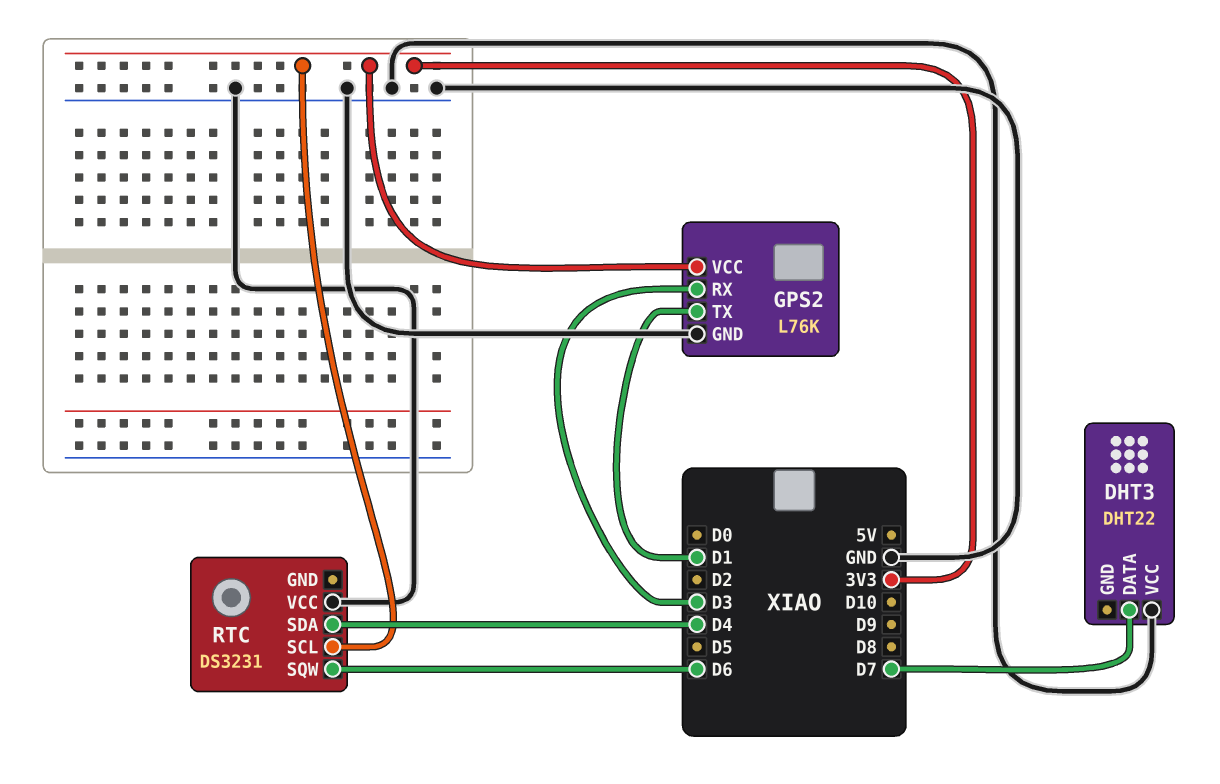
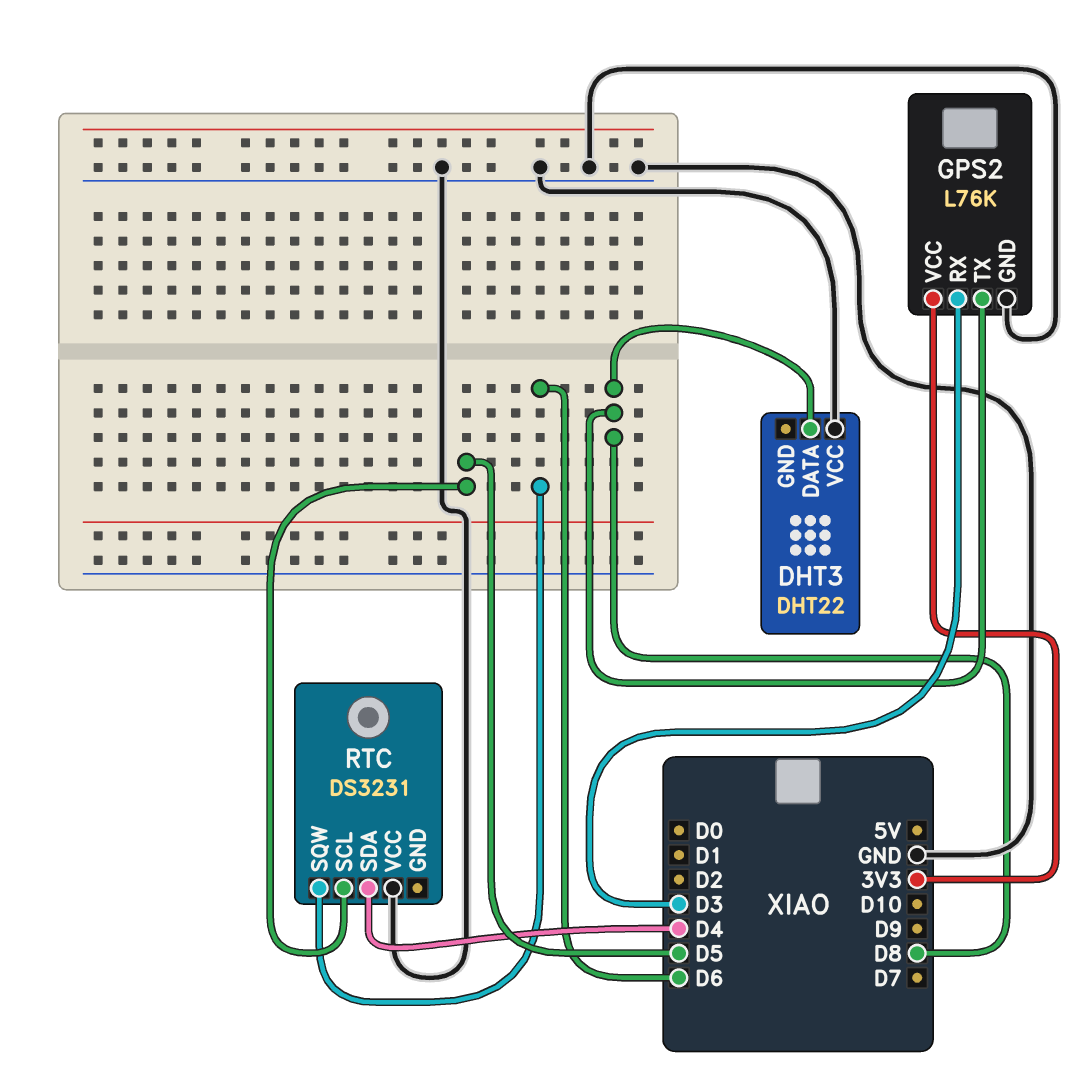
DHT3 pin DATA: D7 -> D8
GPS2 pin TX: D1 -> D8
RTC pin SCL: 3V3 -> D5

